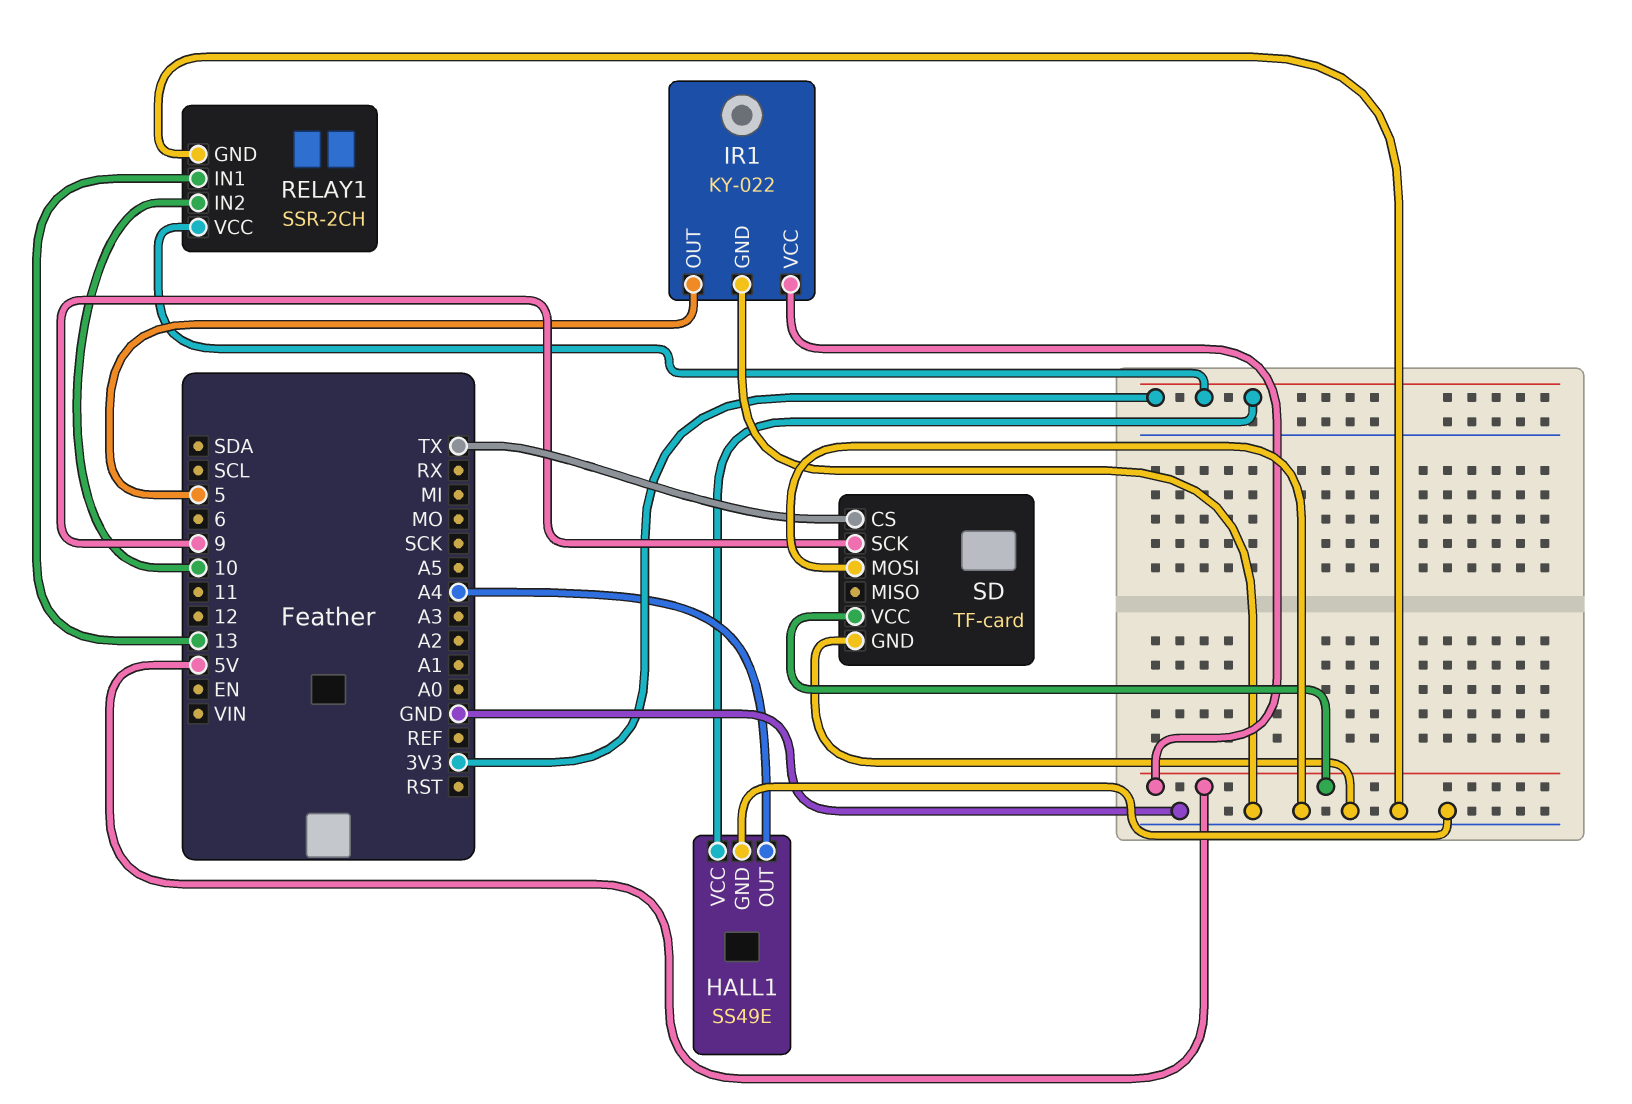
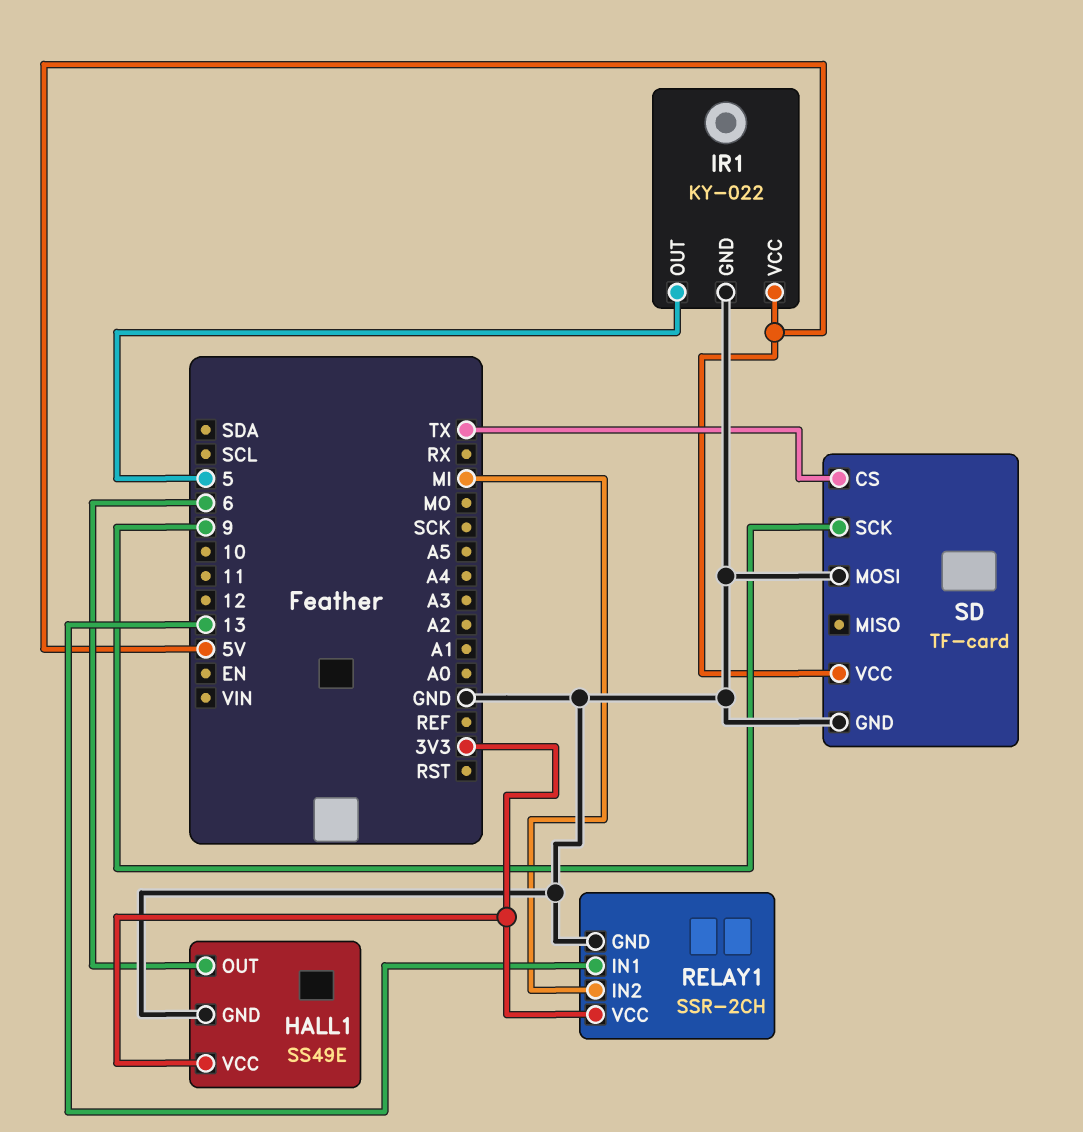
HALL1 pin OUT: A4 -> 6
RELAY1 pin IN2: 10 -> MI

